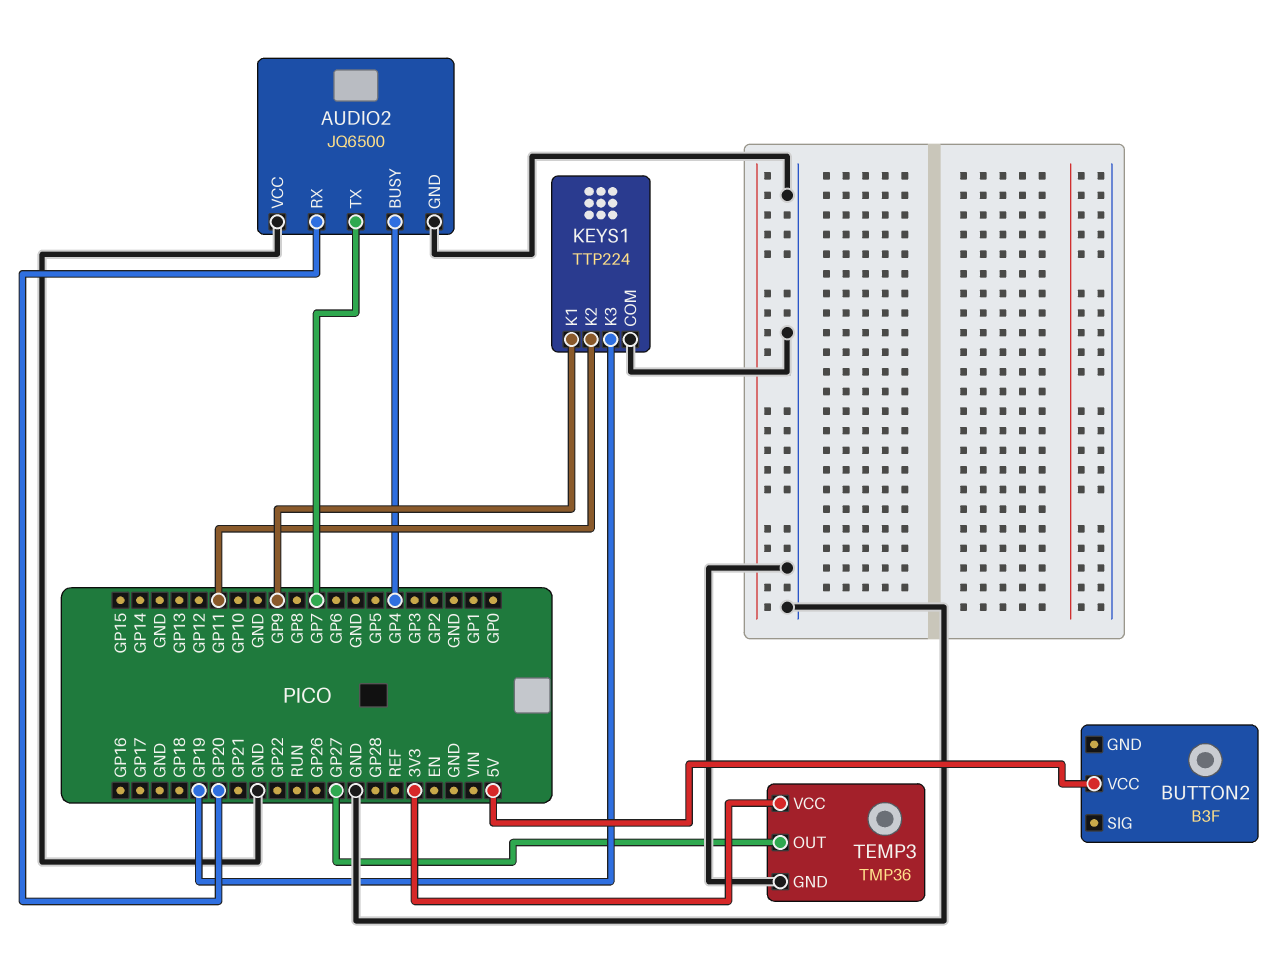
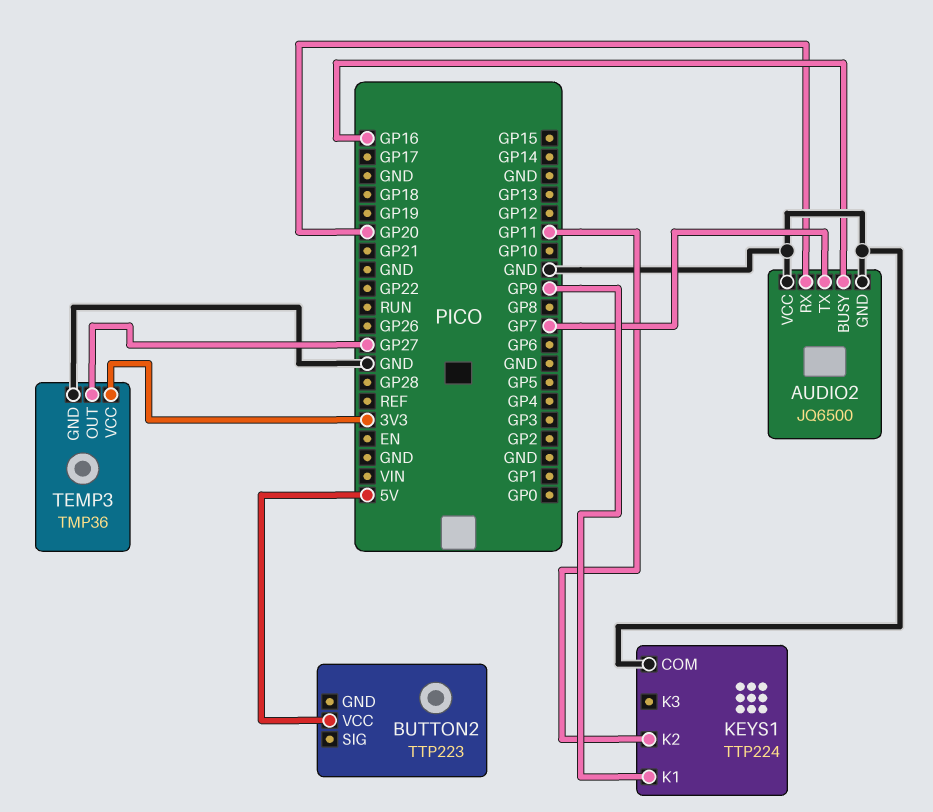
AUDIO2 pin BUSY: GP4 -> GP16
BUTTON2: B3F -> TTP223
KEYS1 pin K3: GP19 -> none

